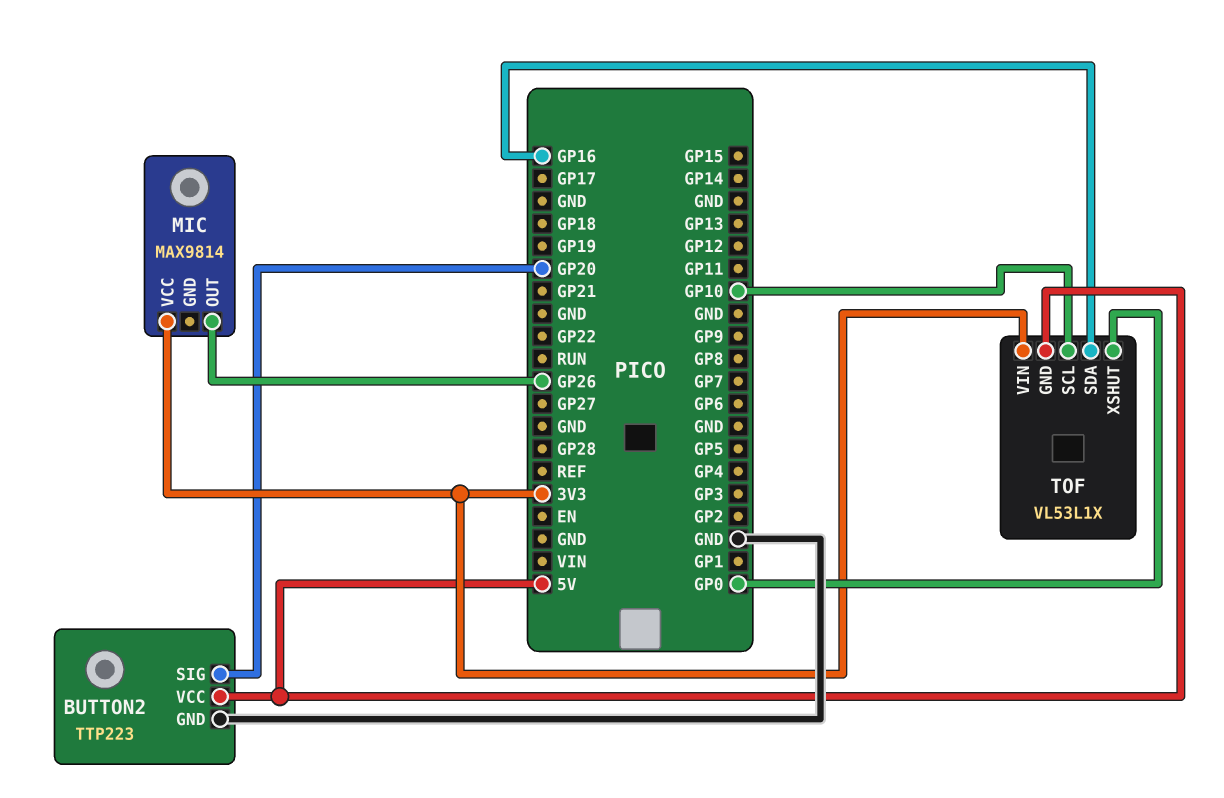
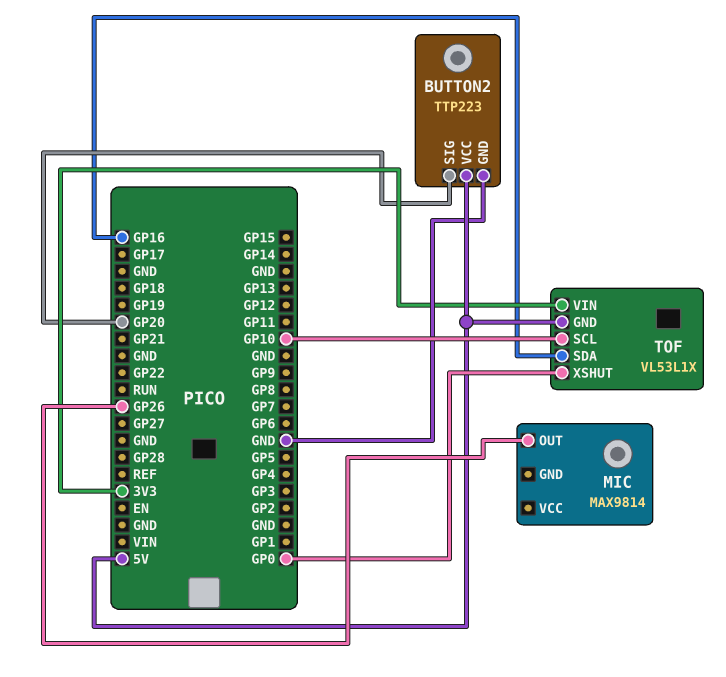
MIC pin VCC: 3V3 -> none

